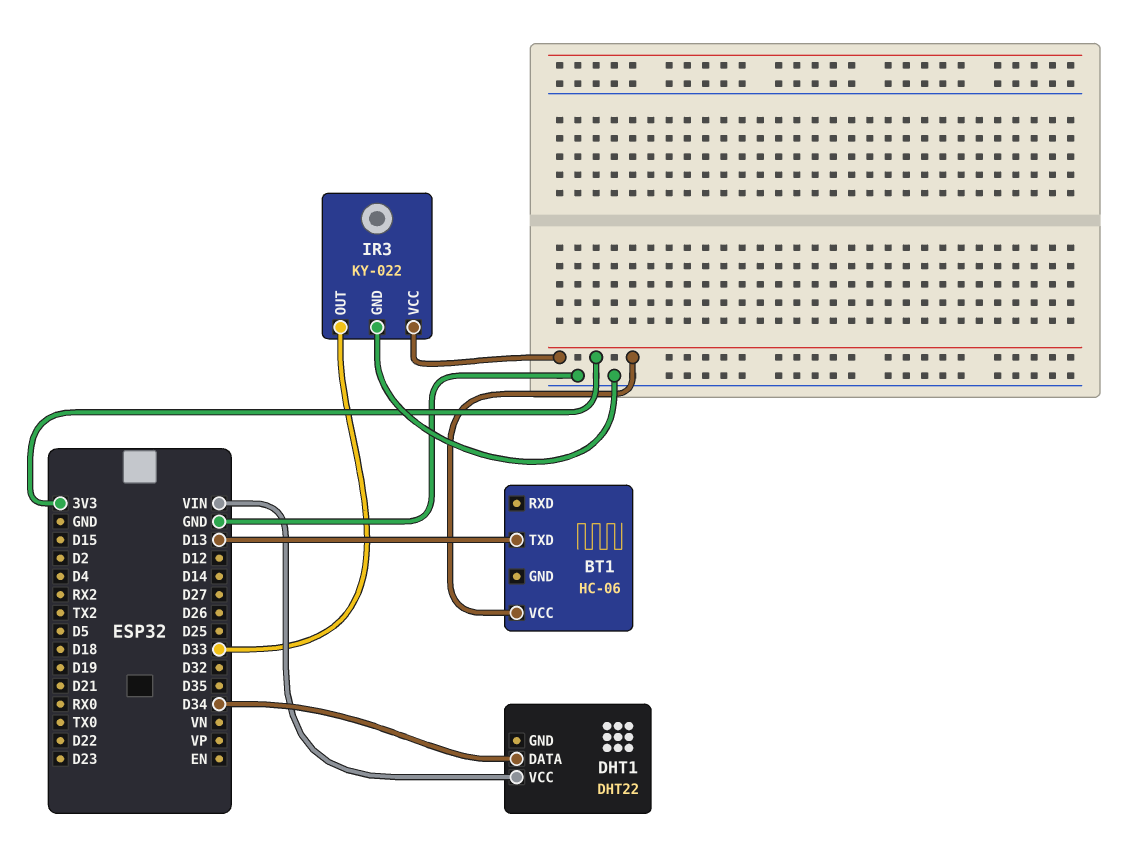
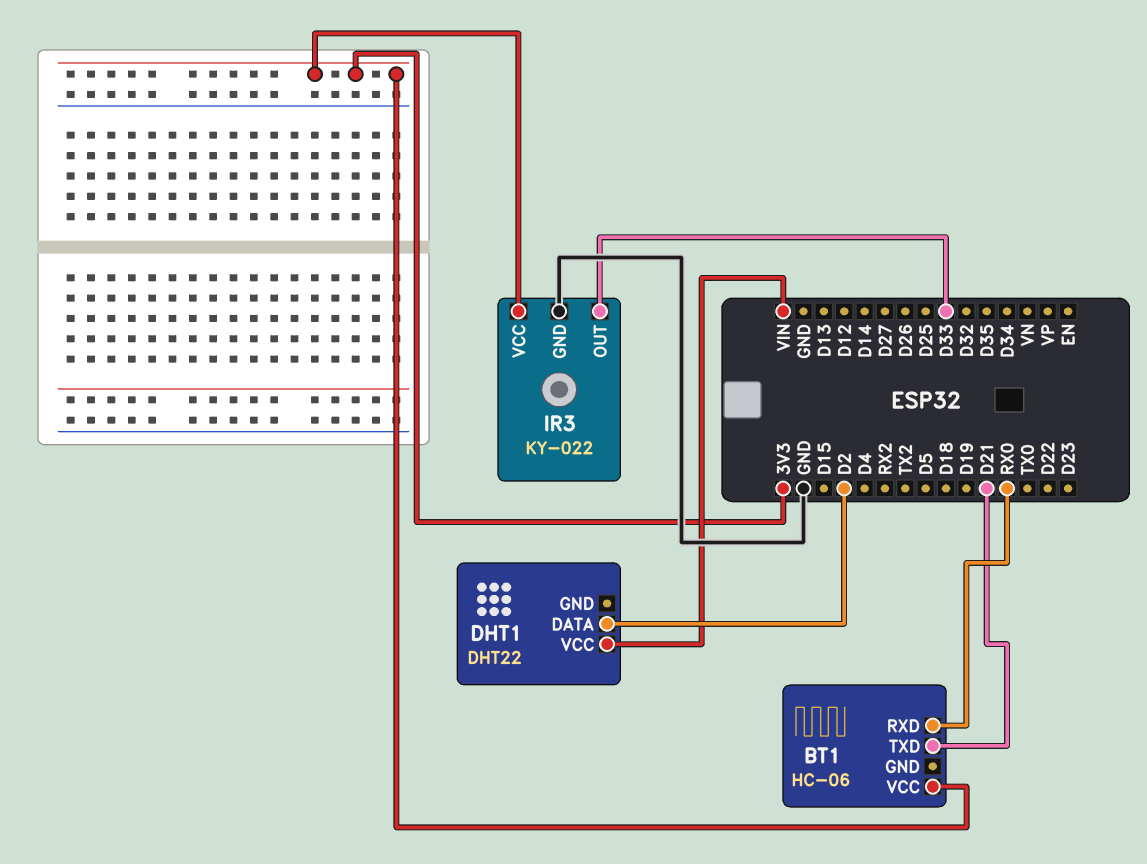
BT1 pin RXD: none -> RX0
BT1 pin TXD: D13 -> D21
DHT1 pin DATA: D34 -> D2

